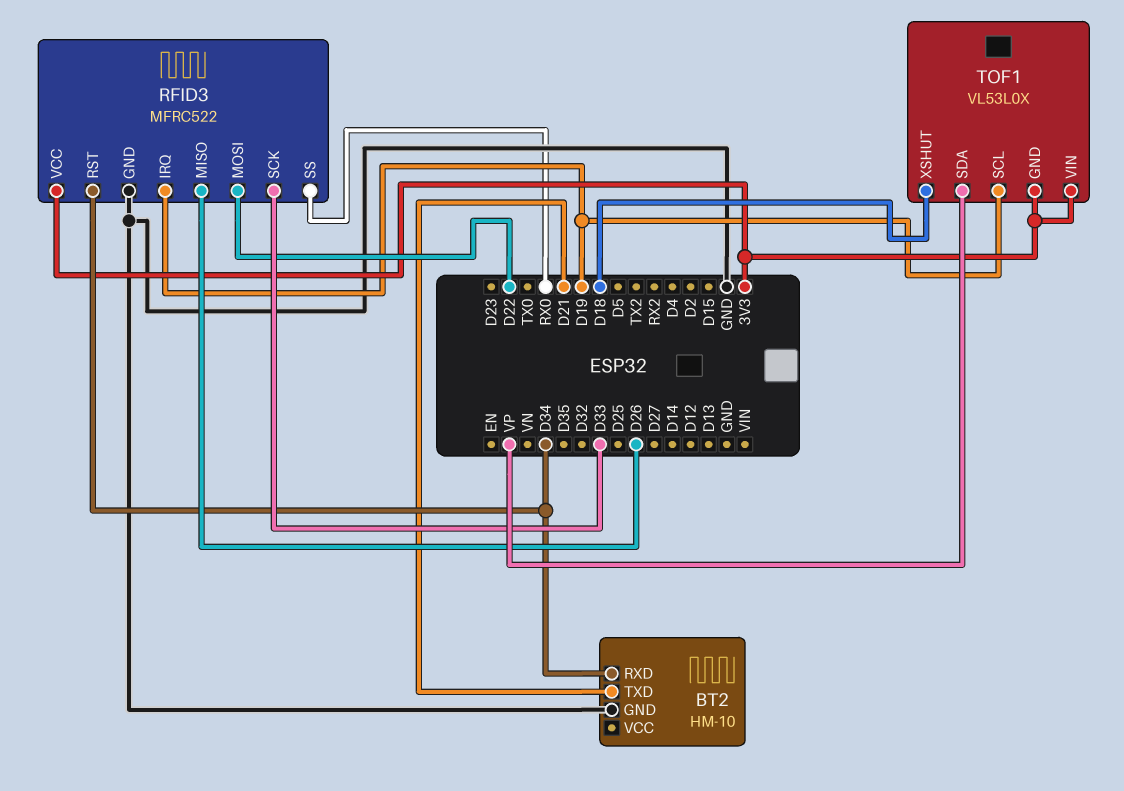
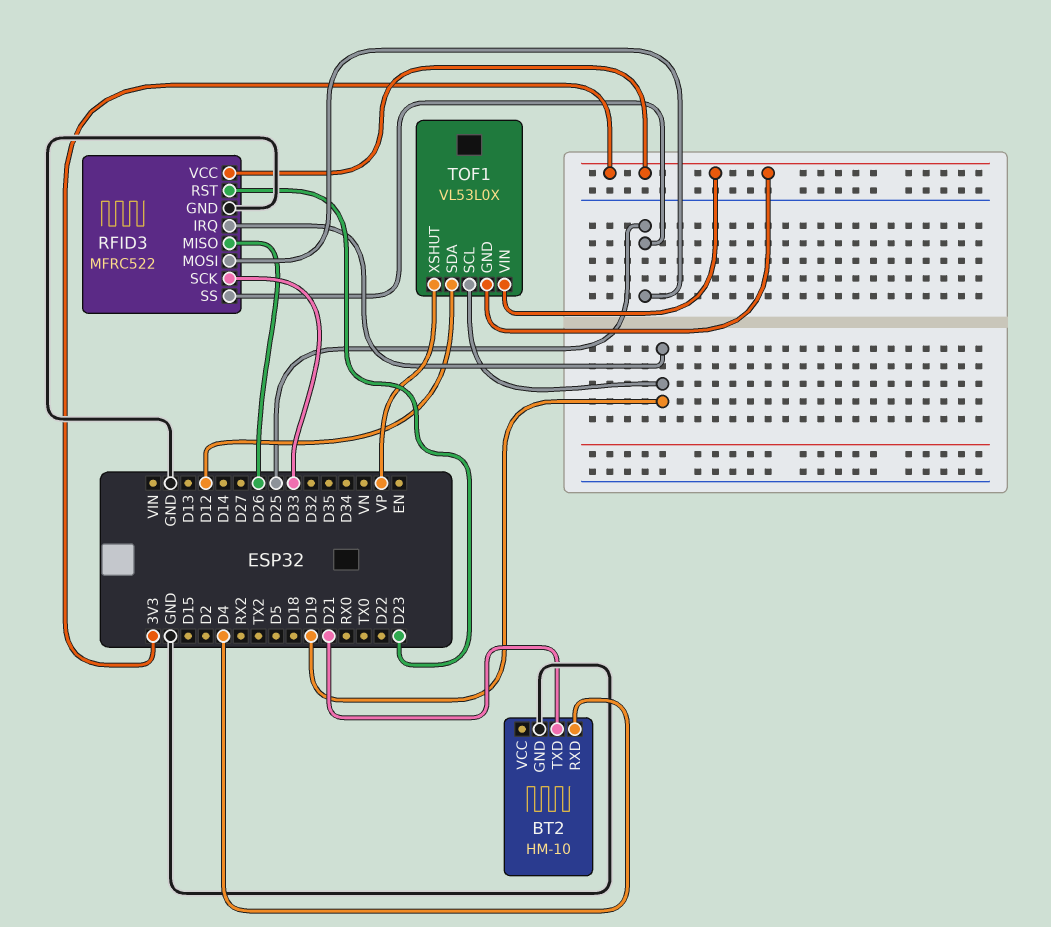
BT2 pin RXD: D34 -> D4
RFID3 pin MOSI: D22 -> D25
RFID3 pin RST: D34 -> D23
RFID3 pin SS: RX0 -> D25
TOF1 pin SDA: VP -> D12
TOF1 pin XSHUT: D18 -> VP

